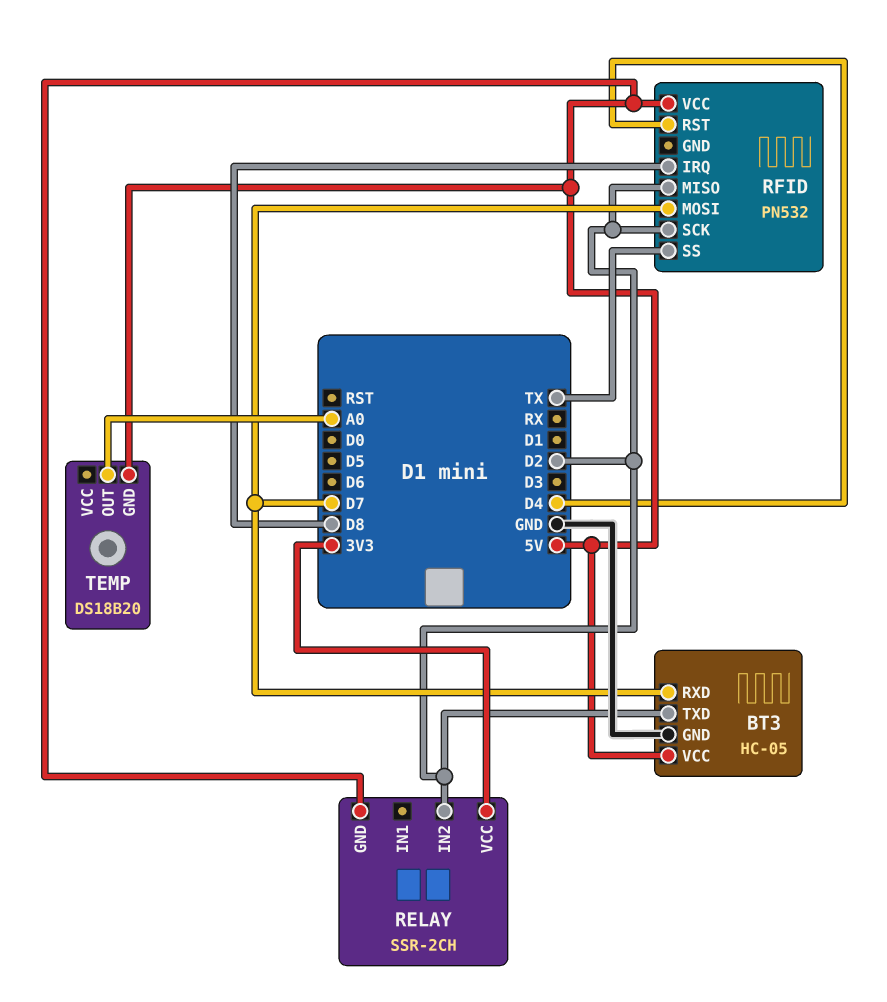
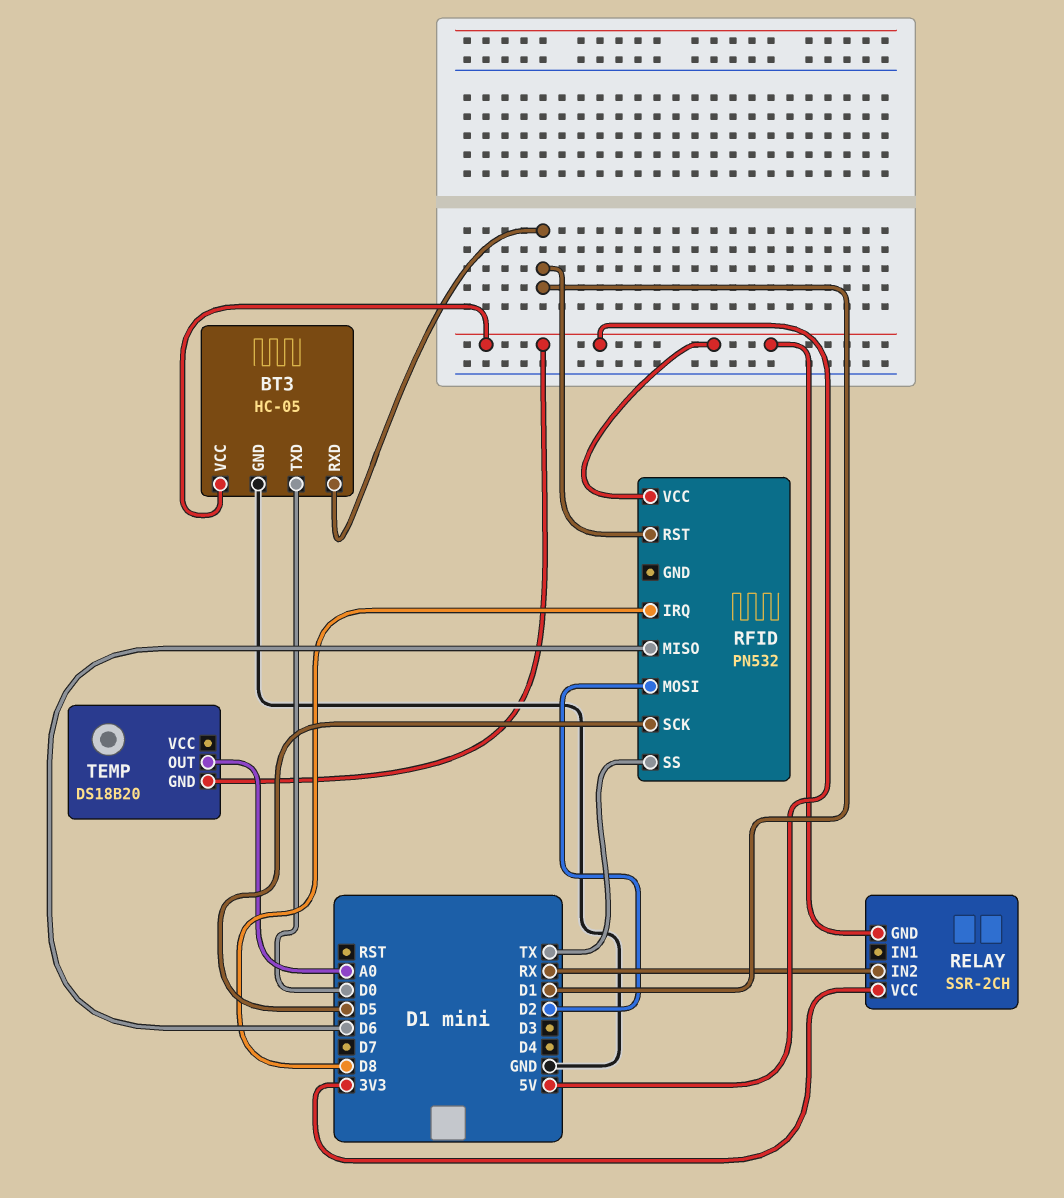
BT3 pin RXD: D7 -> D1
BT3 pin TXD: D2 -> D0
RELAY pin IN2: D2 -> RX
RFID pin MISO: D2 -> D6
RFID pin MOSI: D7 -> D2
RFID pin RST: D4 -> D1
RFID pin SCK: D2 -> D5

